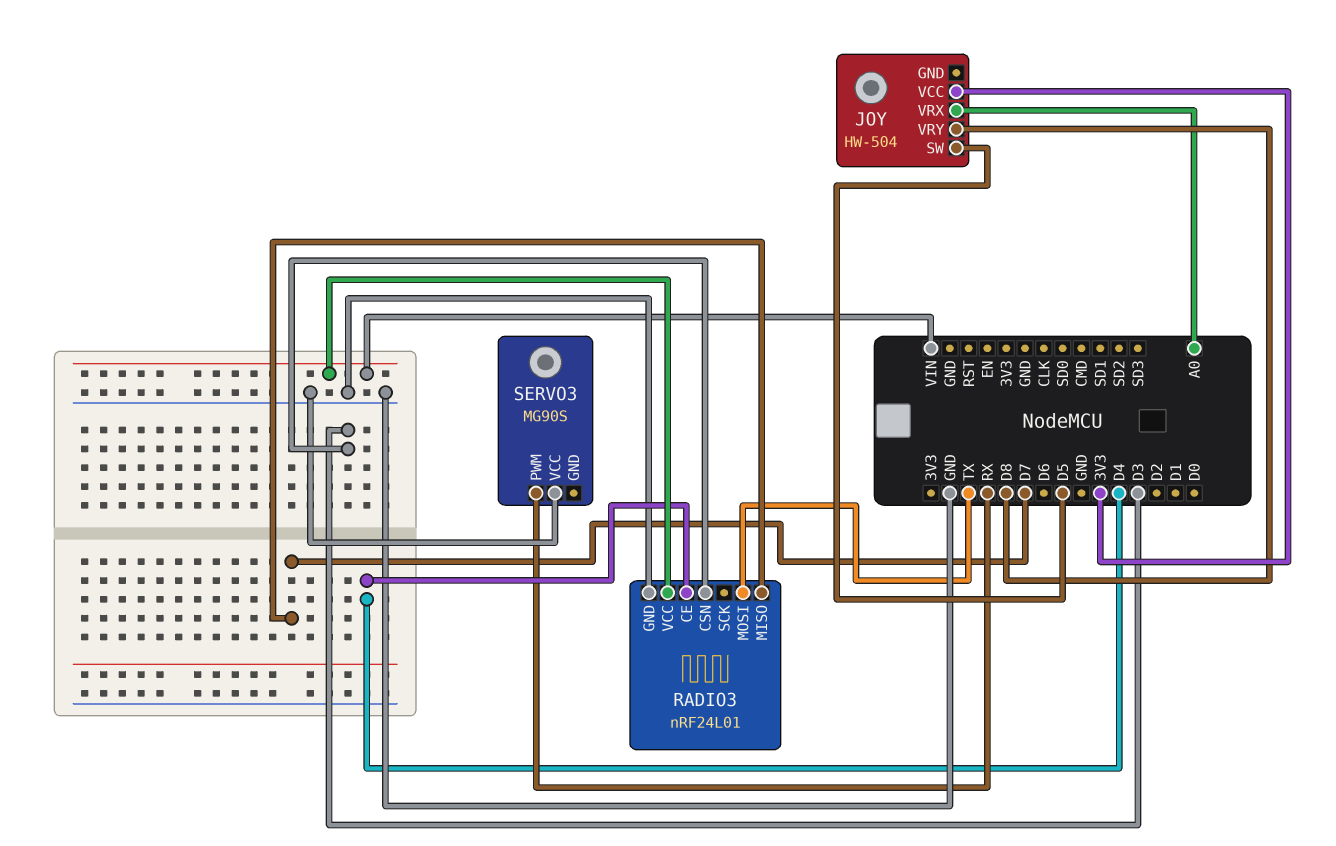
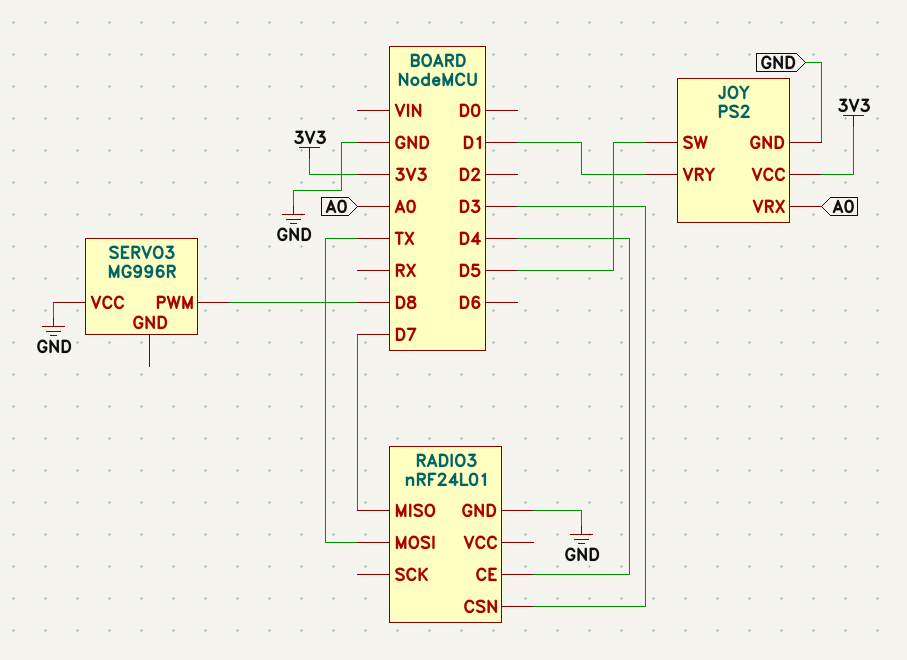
JOY: HW-504 -> PS2
JOY pin GND: none -> GND
JOY pin VRY: D8 -> D1
RADIO3 pin VCC: VIN -> none
SERVO3: MG90S -> MG996R
SERVO3 pin PWM: RX -> D8

